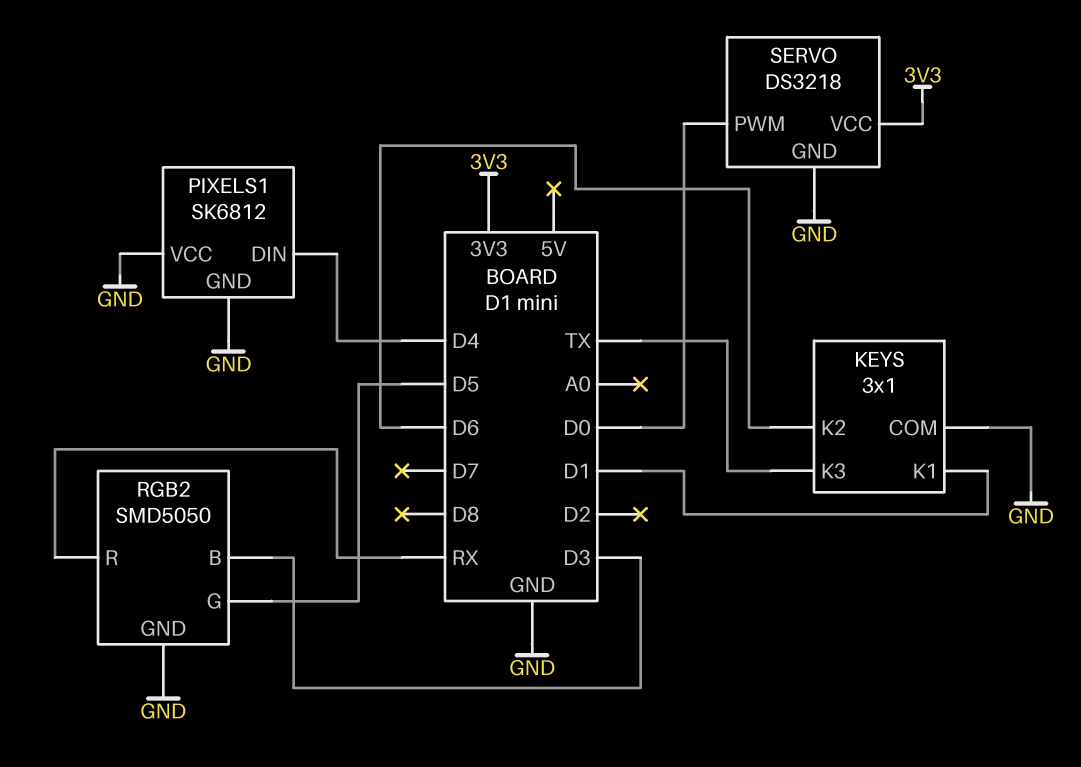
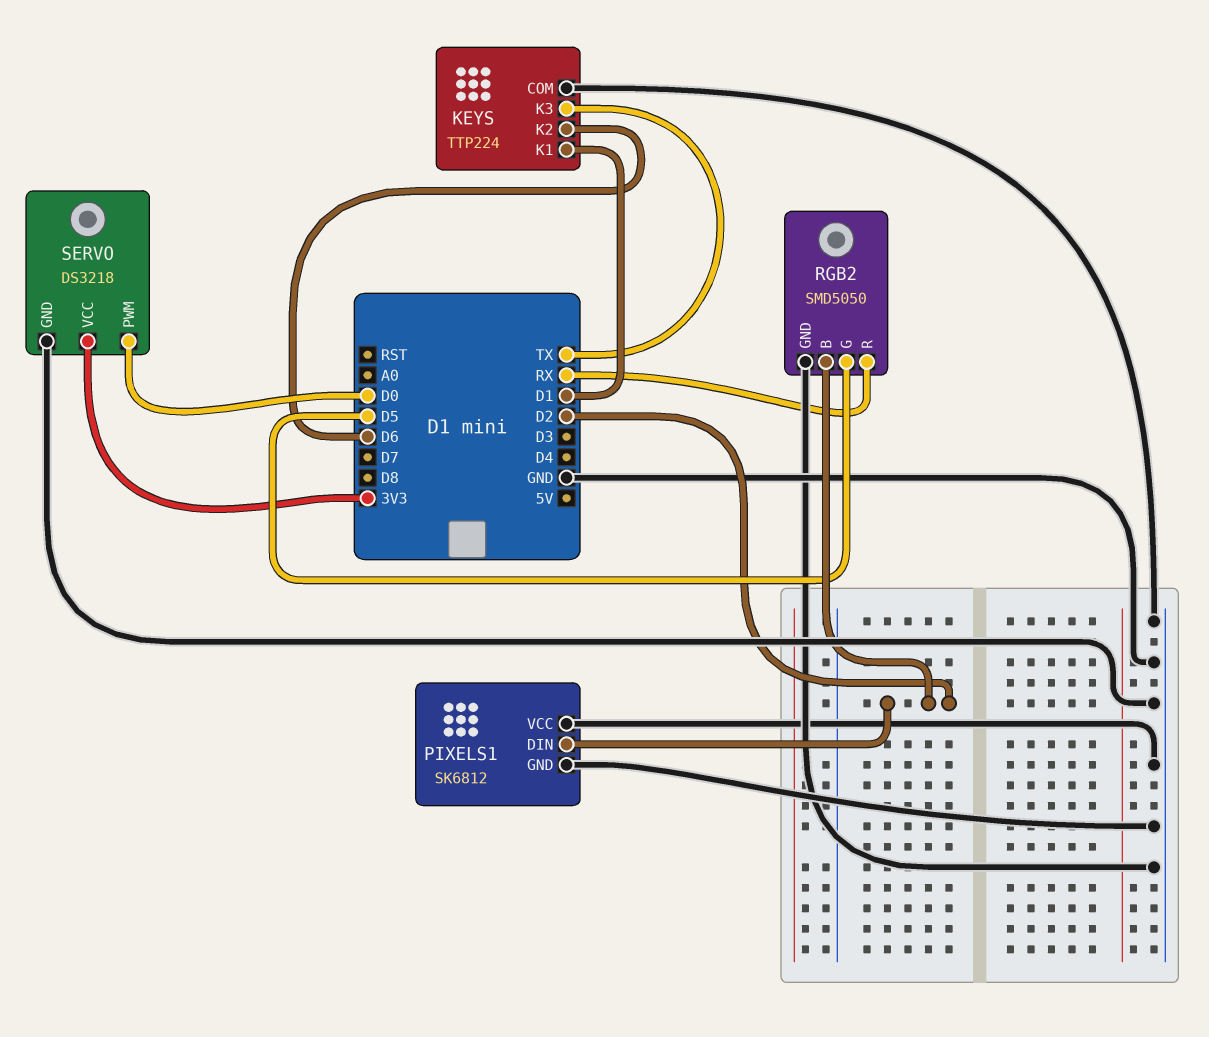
KEYS: 3x1 -> TTP224
PIXELS1 pin DIN: D4 -> D2
RGB2 pin B: D3 -> D2

